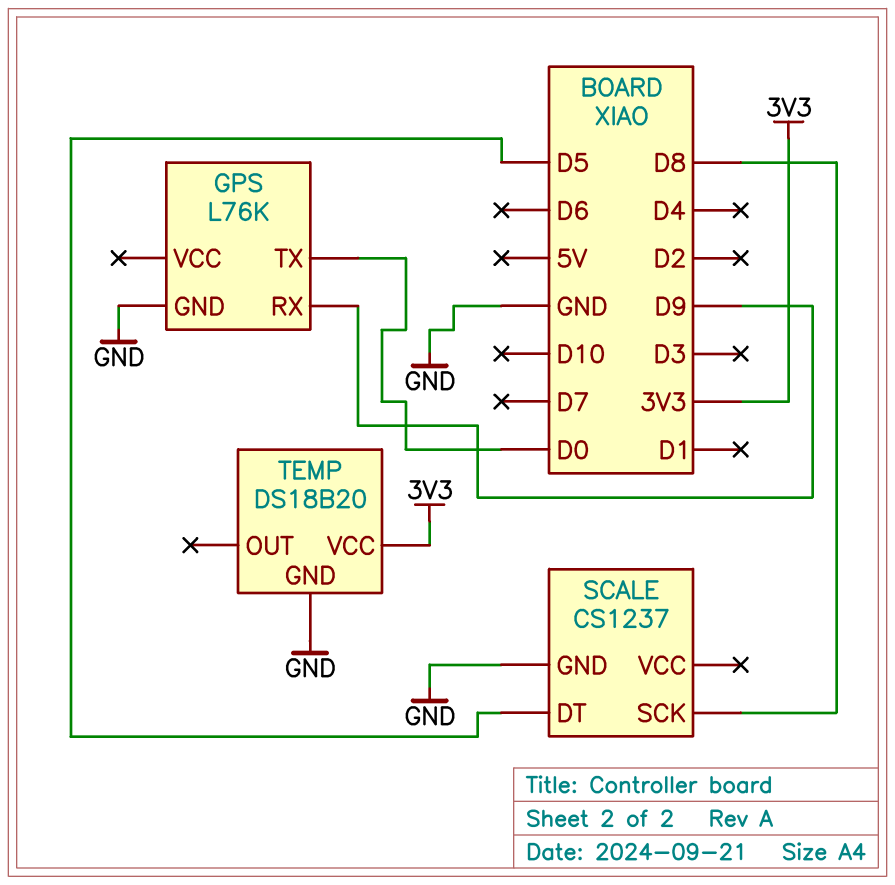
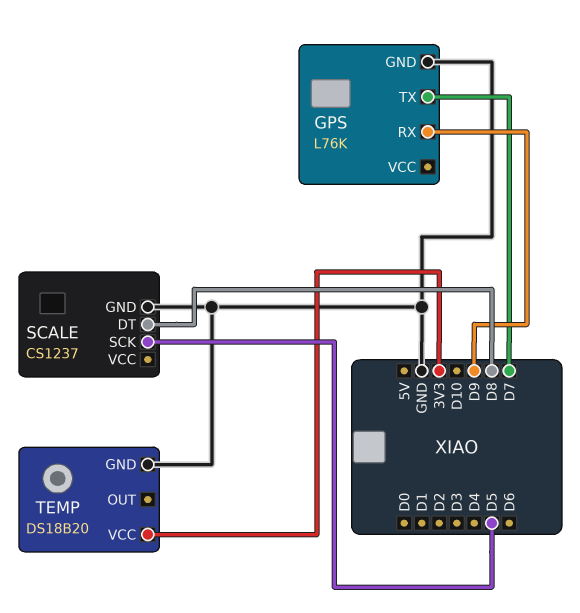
GPS pin TX: D0 -> D7
SCALE pin DT: D5 -> D8
SCALE pin SCK: D8 -> D5

